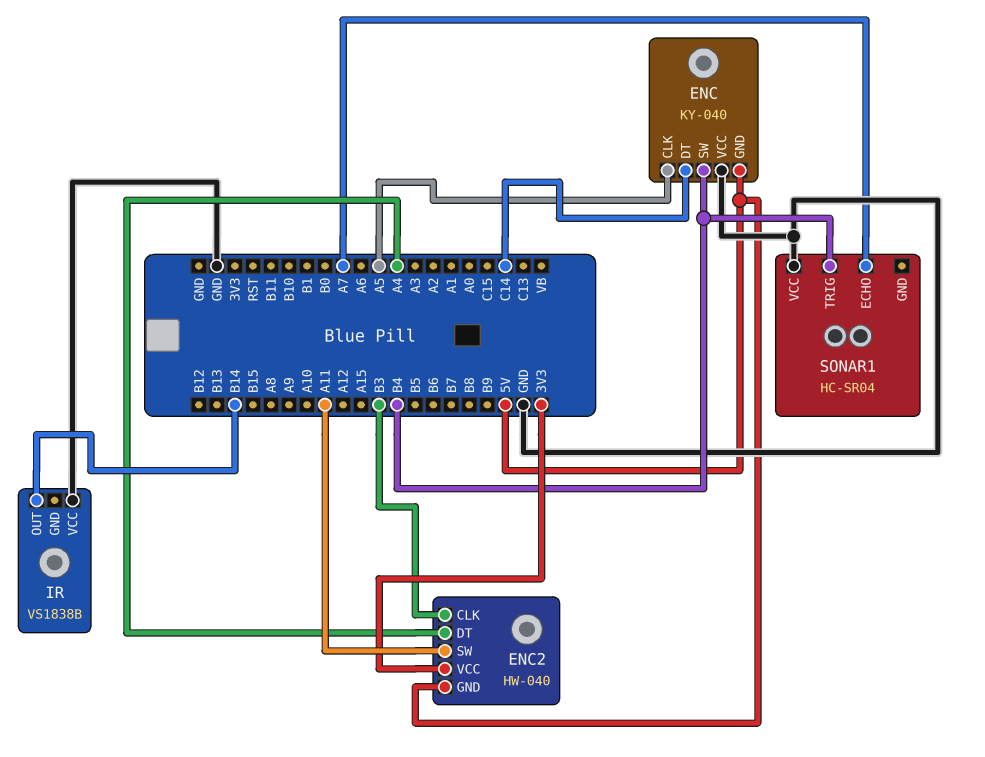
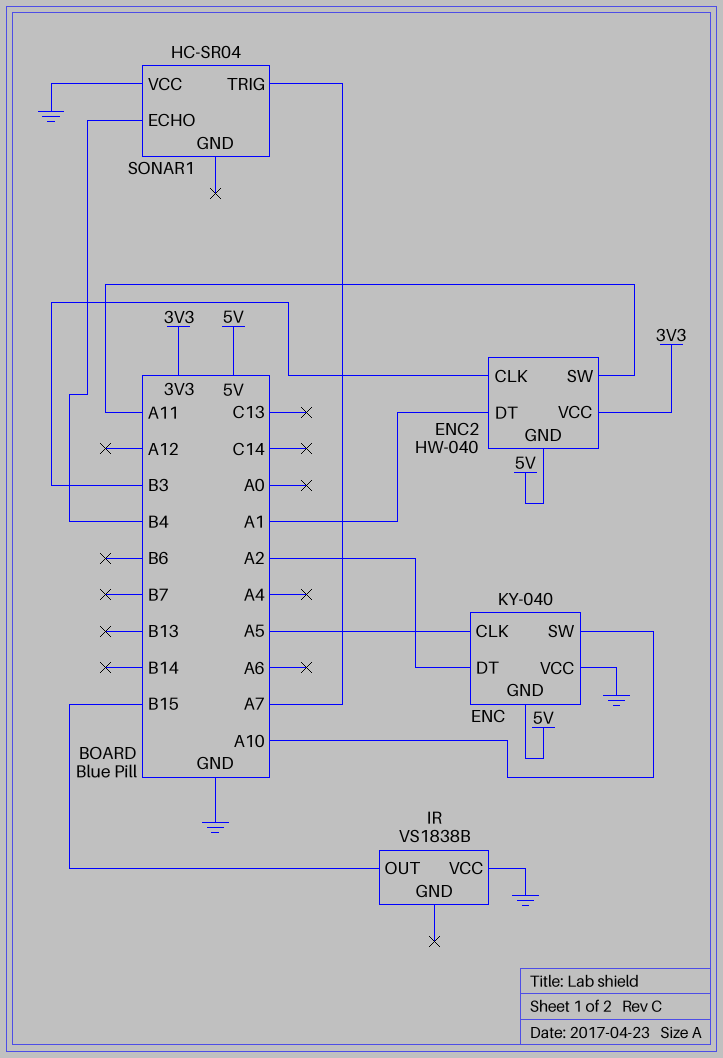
ENC pin DT: C14 -> A2
ENC pin SW: B4 -> A10
ENC2 pin DT: A4 -> A1
IR pin OUT: B14 -> B15
SONAR1 pin ECHO: A7 -> B4
SONAR1 pin TRIG: B4 -> A7

